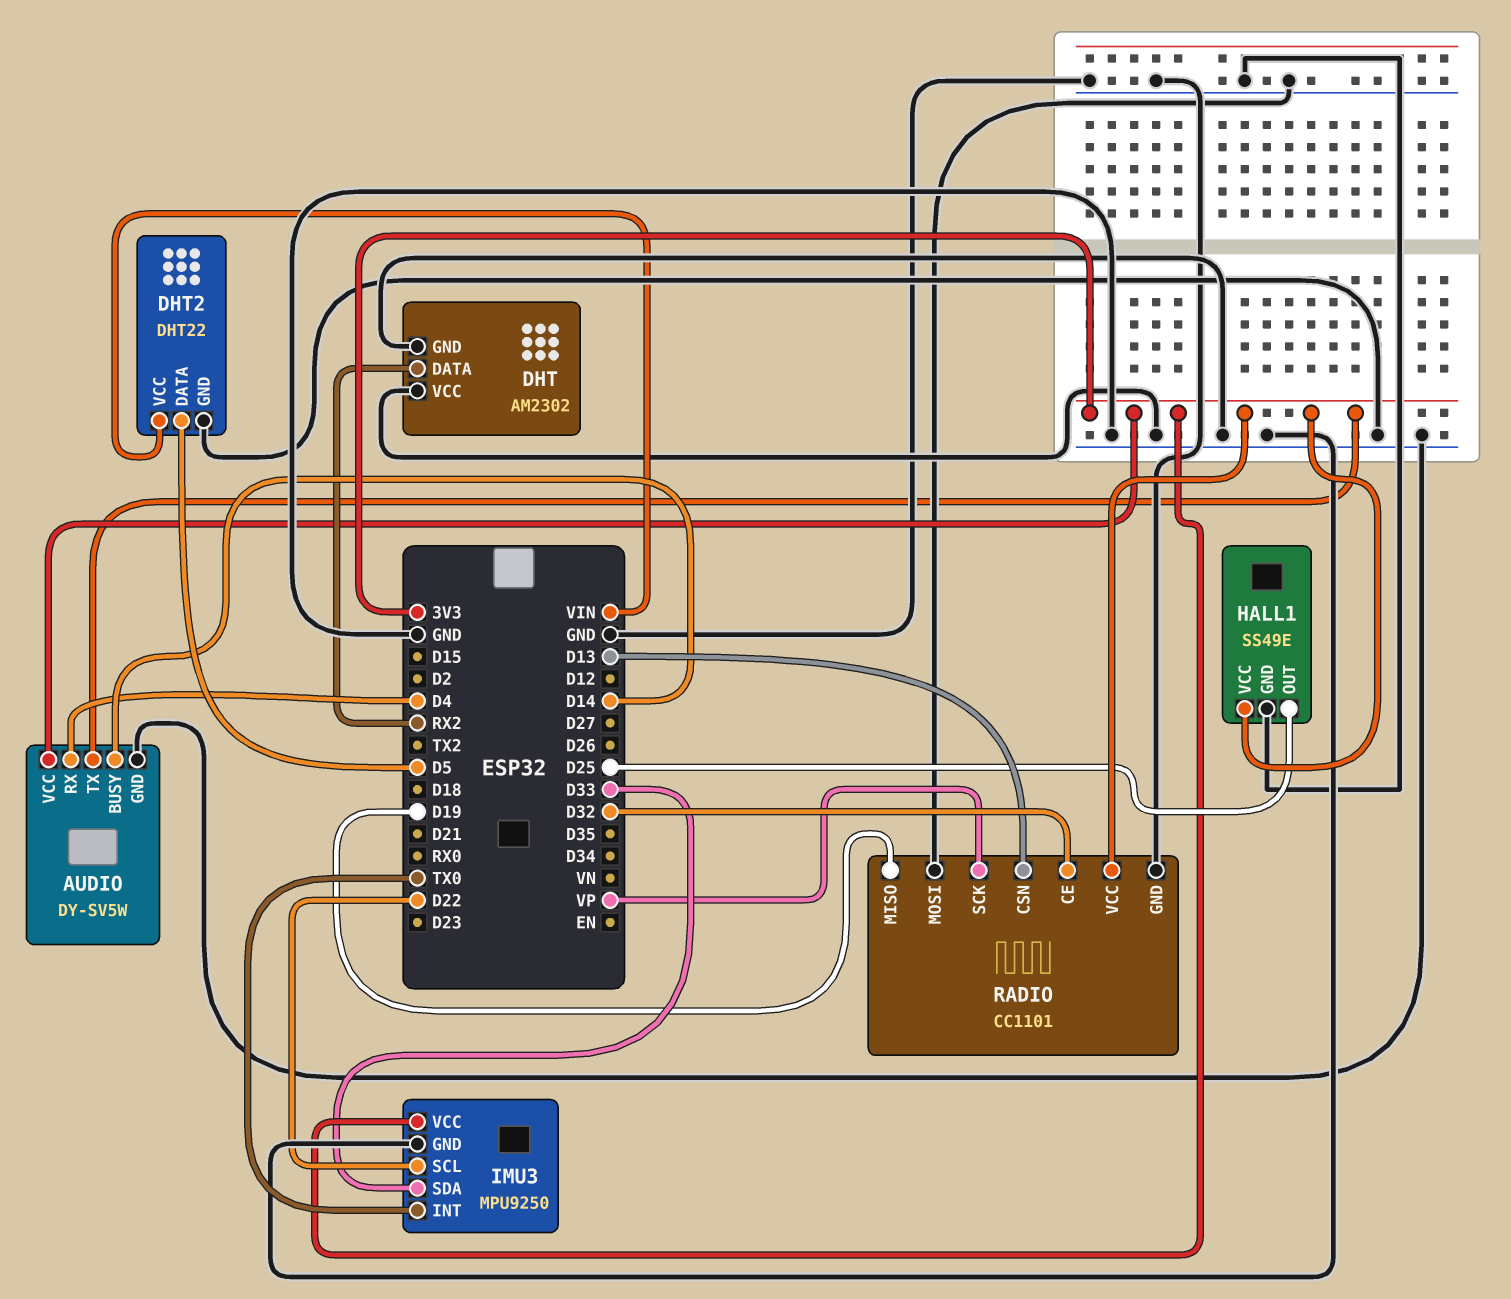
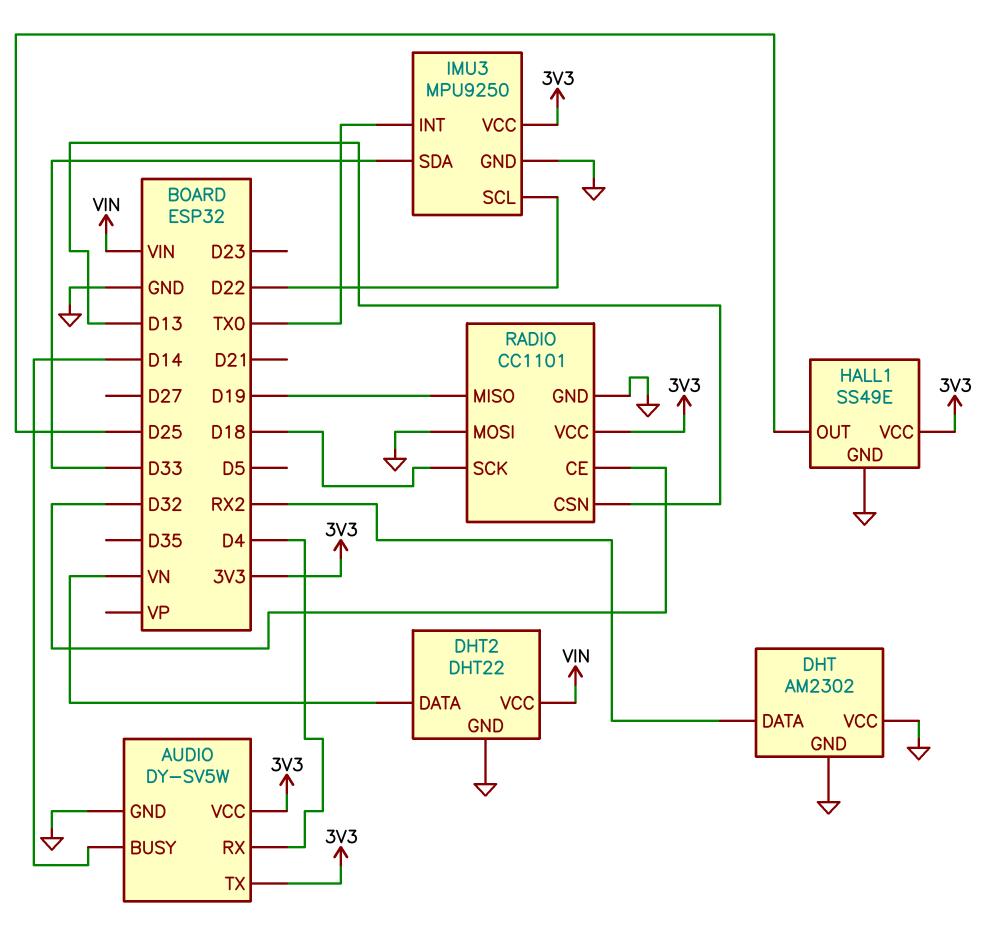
DHT2 pin DATA: D5 -> VN
RADIO pin SCK: VP -> D18

